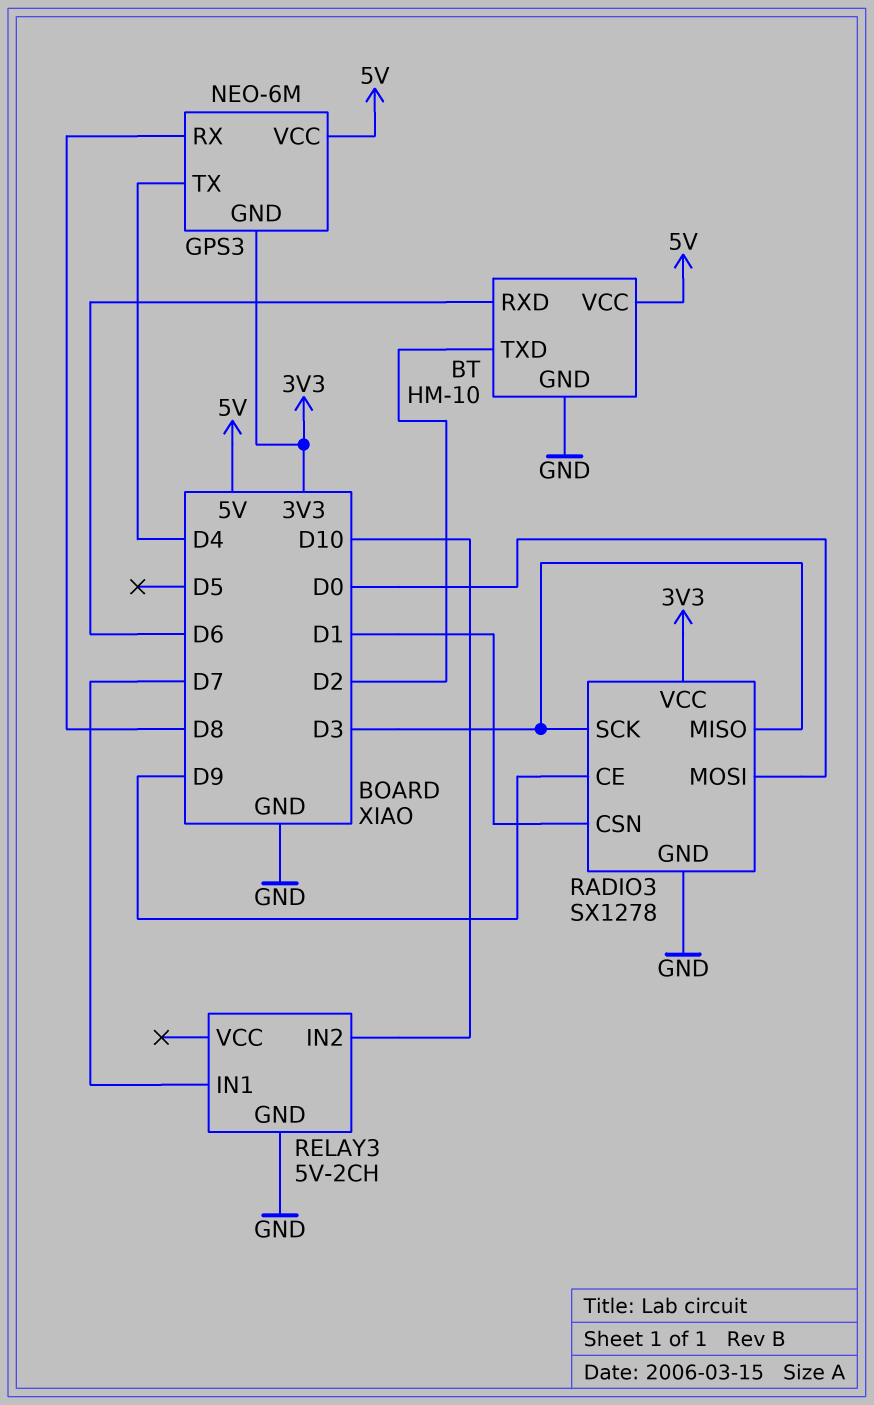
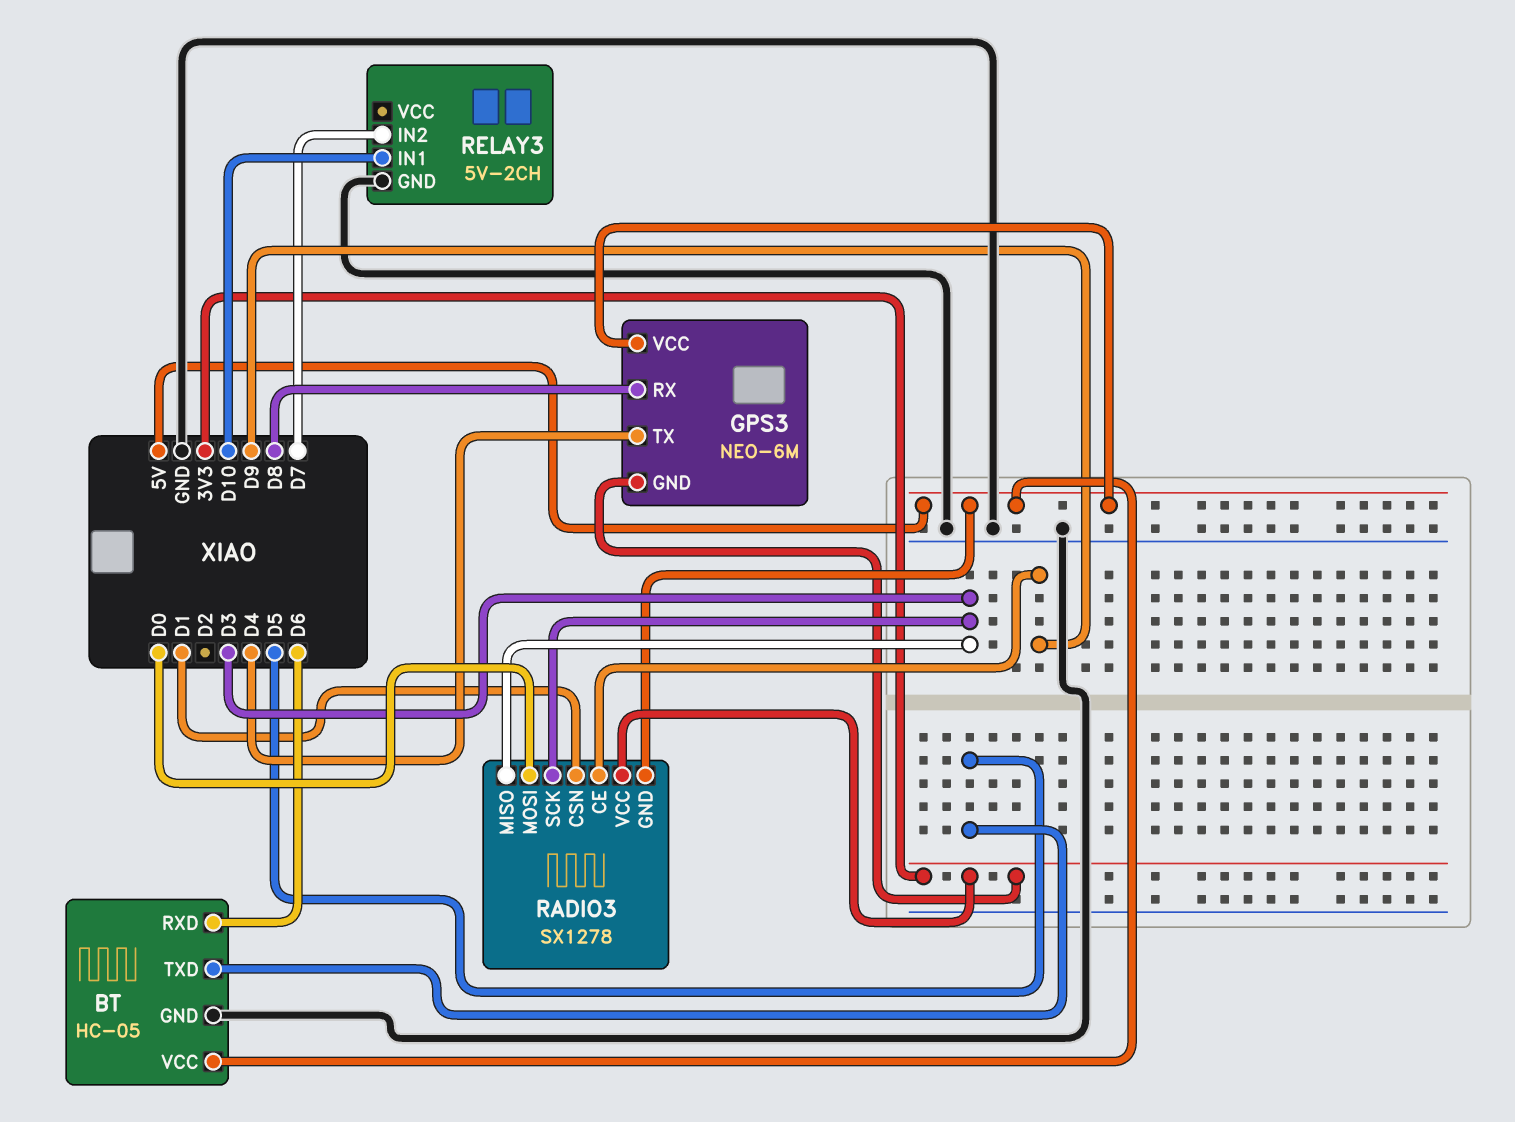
BT: HM-10 -> HC-05
BT pin TXD: D2 -> D5
RADIO3 pin GND: GND -> 5V
RELAY3 pin IN1: D7 -> D10
RELAY3 pin IN2: D10 -> D7

